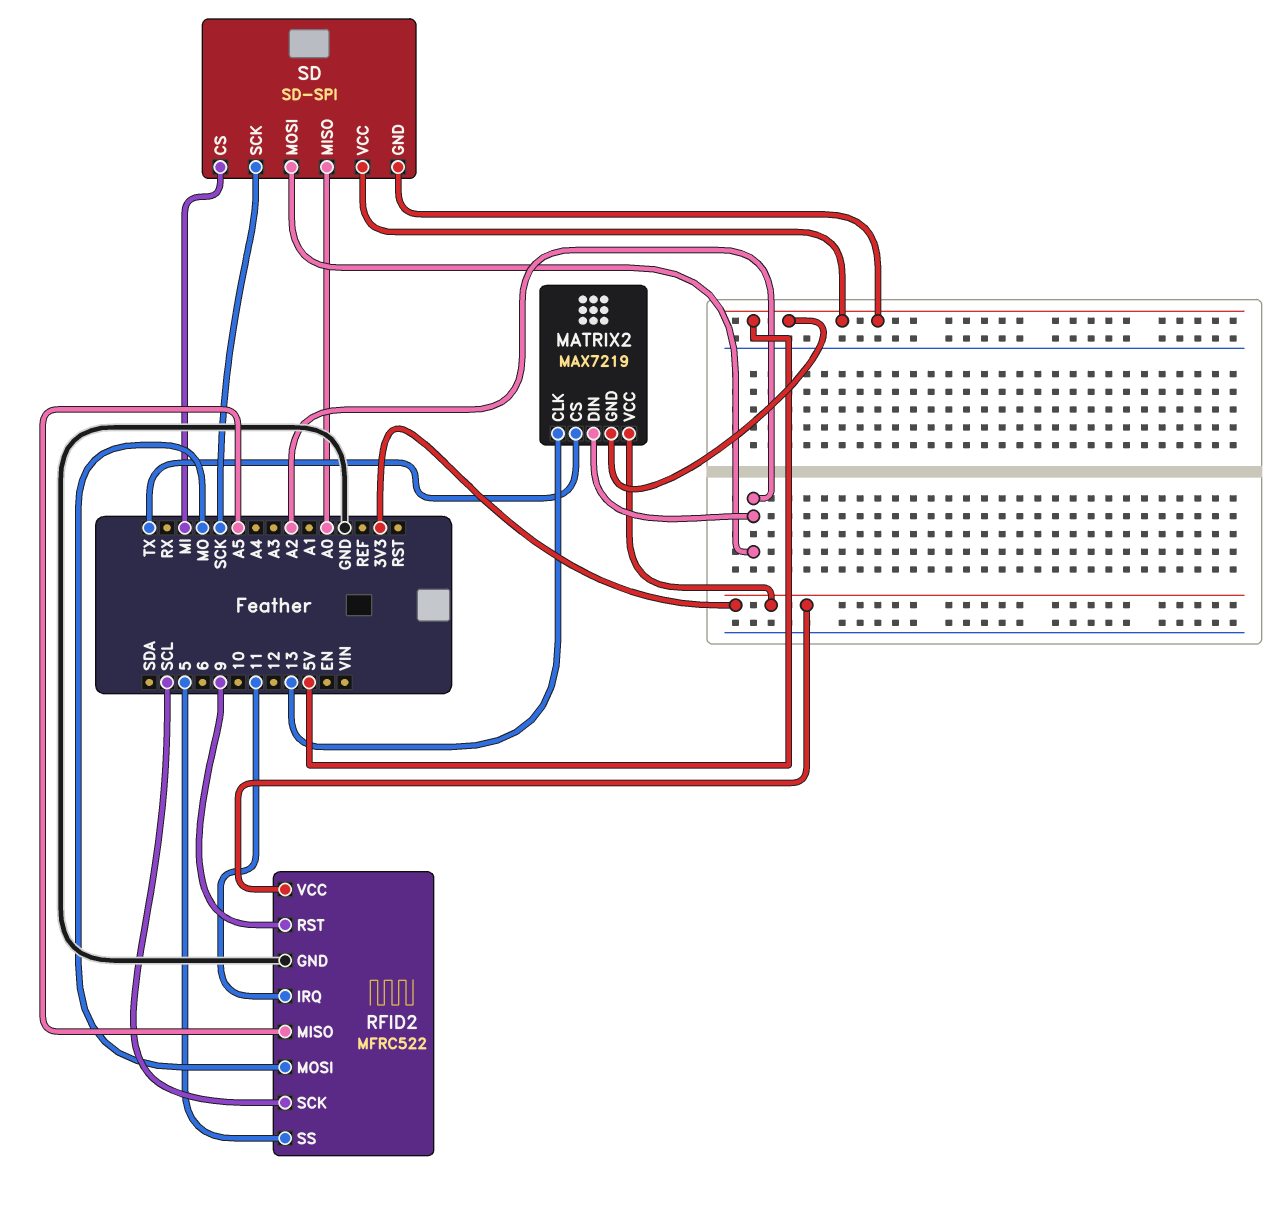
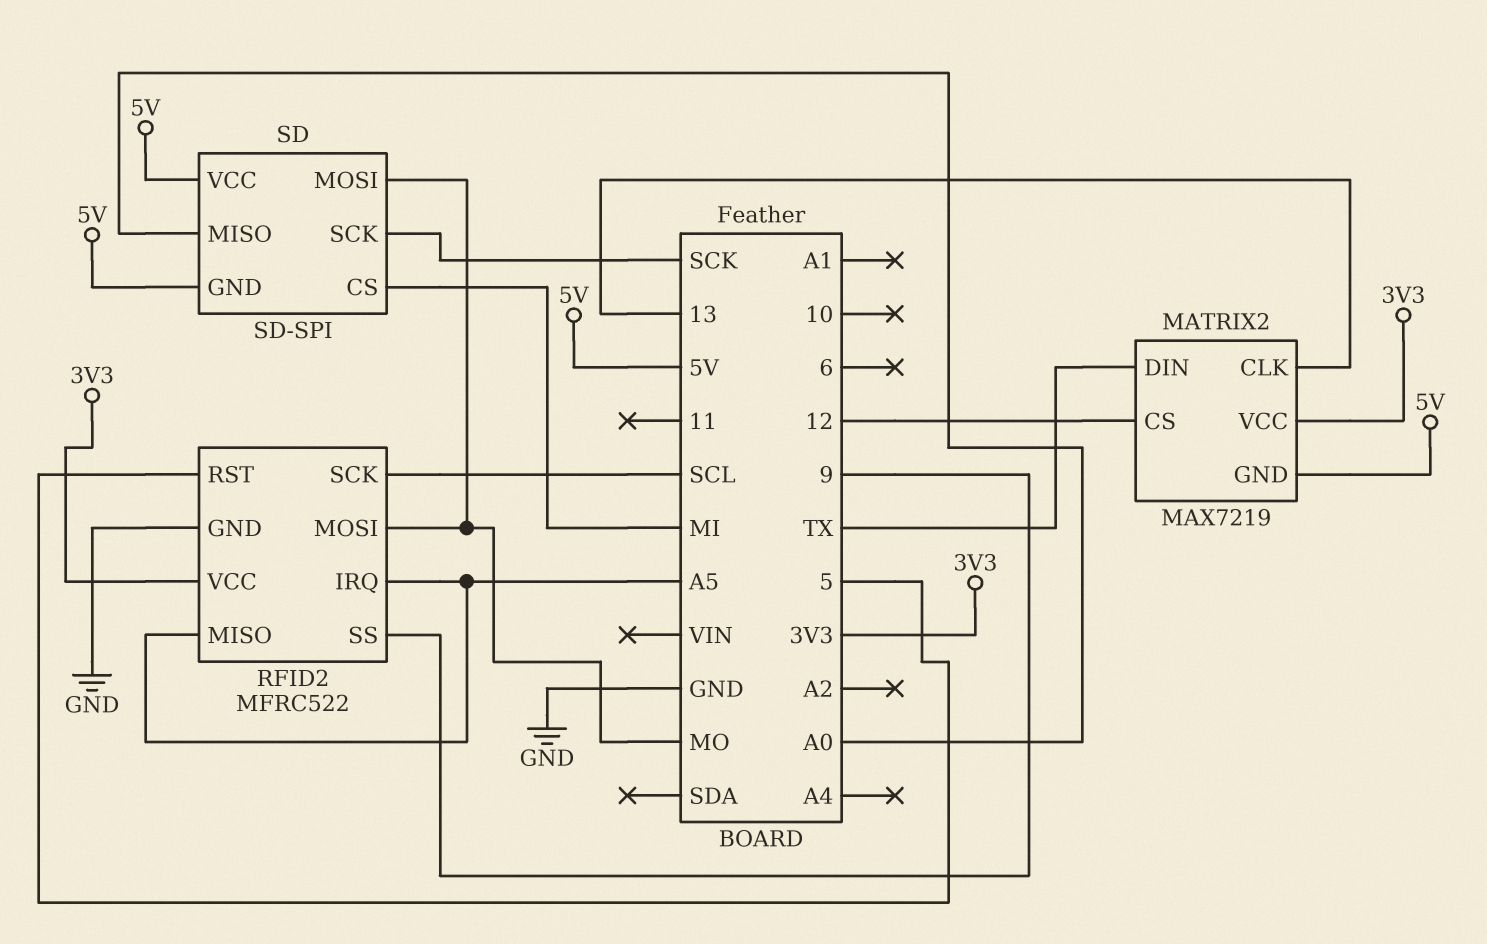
MATRIX2 pin CS: TX -> 12
MATRIX2 pin DIN: A2 -> TX
RFID2 pin IRQ: 11 -> A5
RFID2 pin RST: 9 -> 5
RFID2 pin SS: 5 -> 9
SD pin MOSI: A2 -> MO

